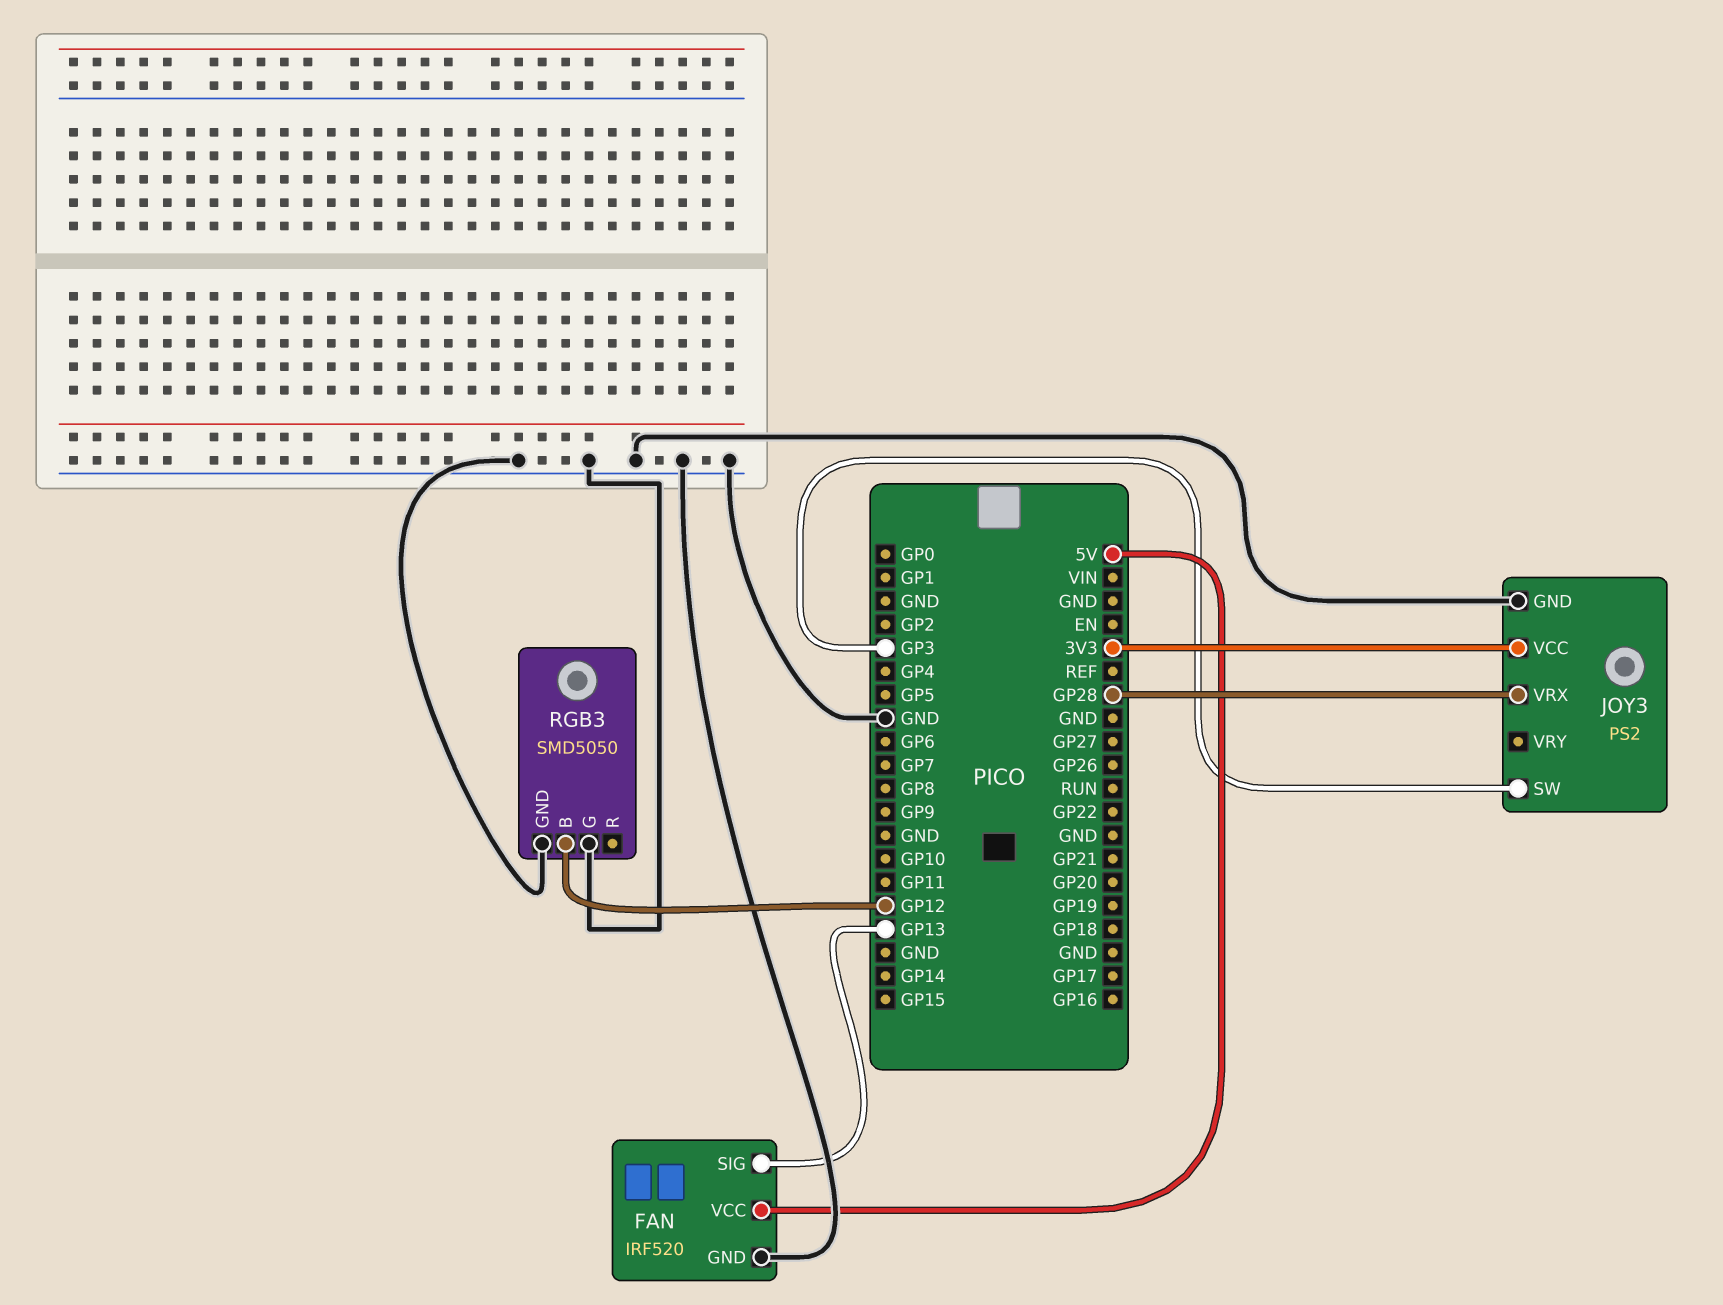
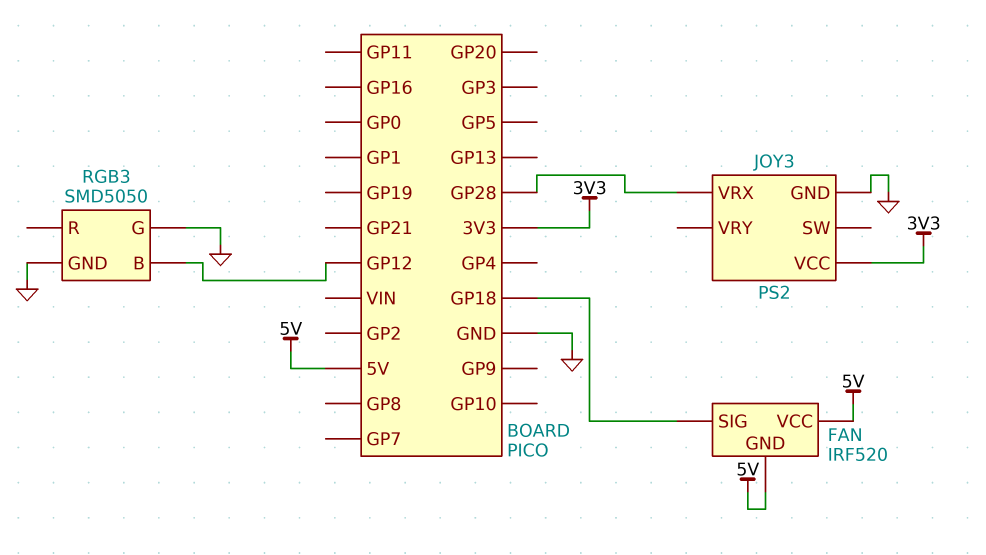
FAN pin GND: GND -> 5V
FAN pin SIG: GP13 -> GP18
JOY3 pin SW: GP3 -> none

